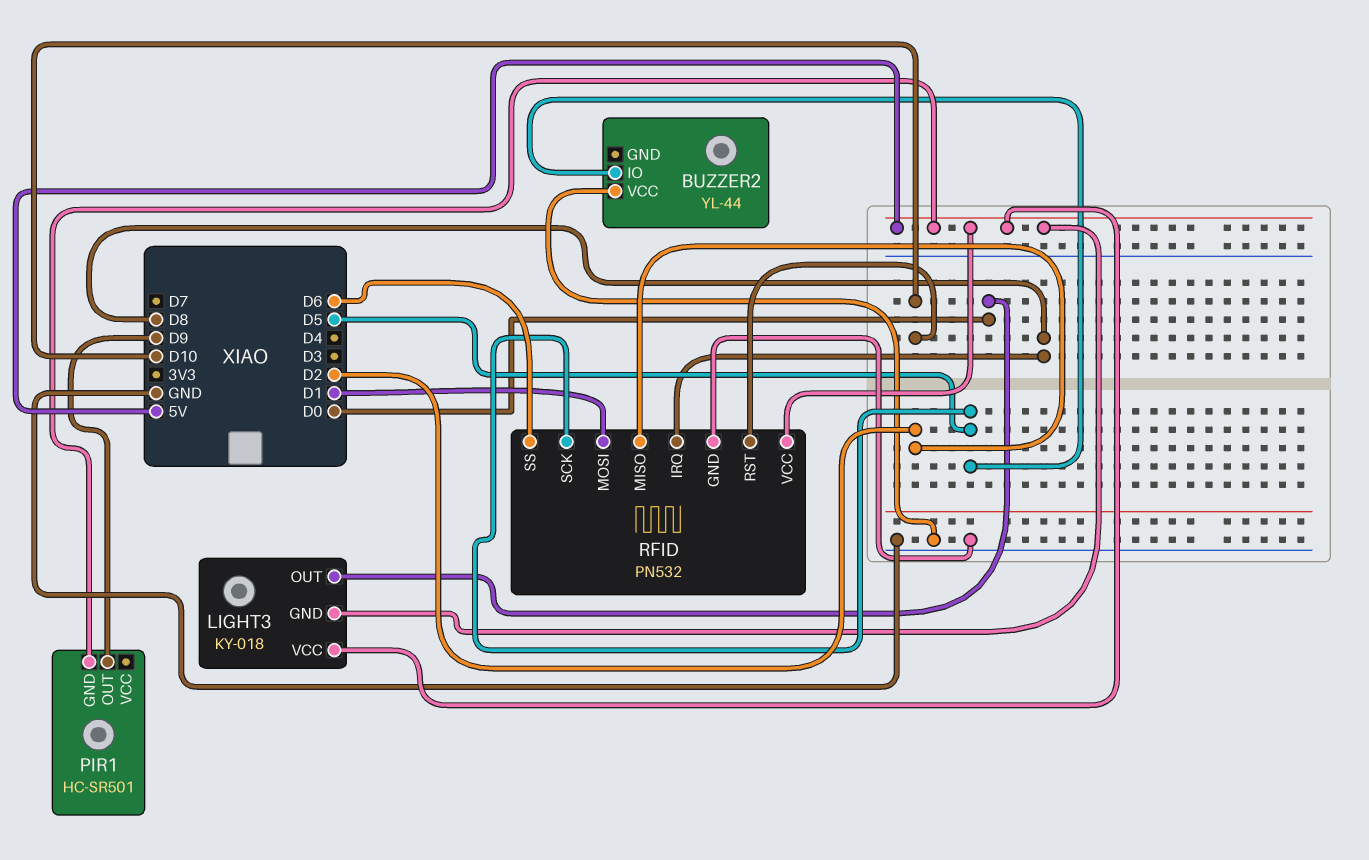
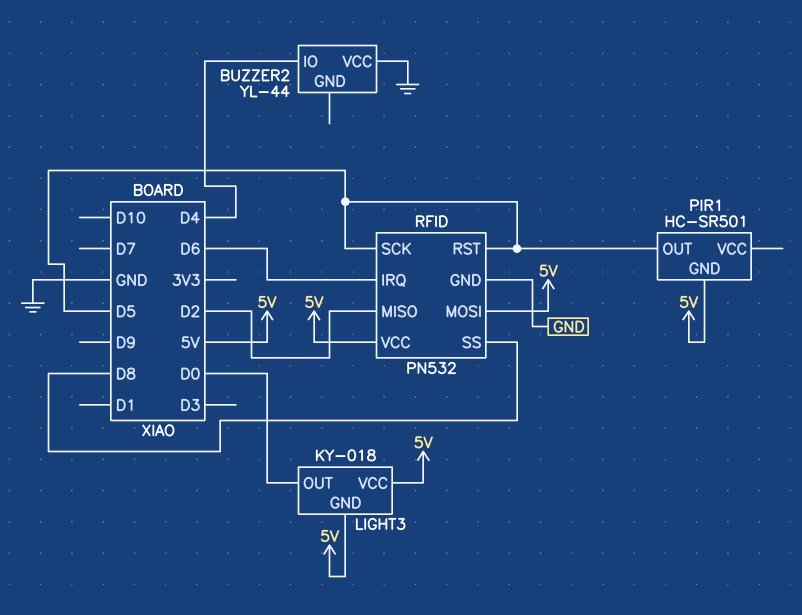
BUZZER2 pin IO: D5 -> D4
PIR1 pin OUT: D9 -> D5
RFID pin IRQ: D8 -> D6
RFID pin MOSI: D1 -> 5V
RFID pin RST: D10 -> D5
RFID pin SS: D6 -> D8

